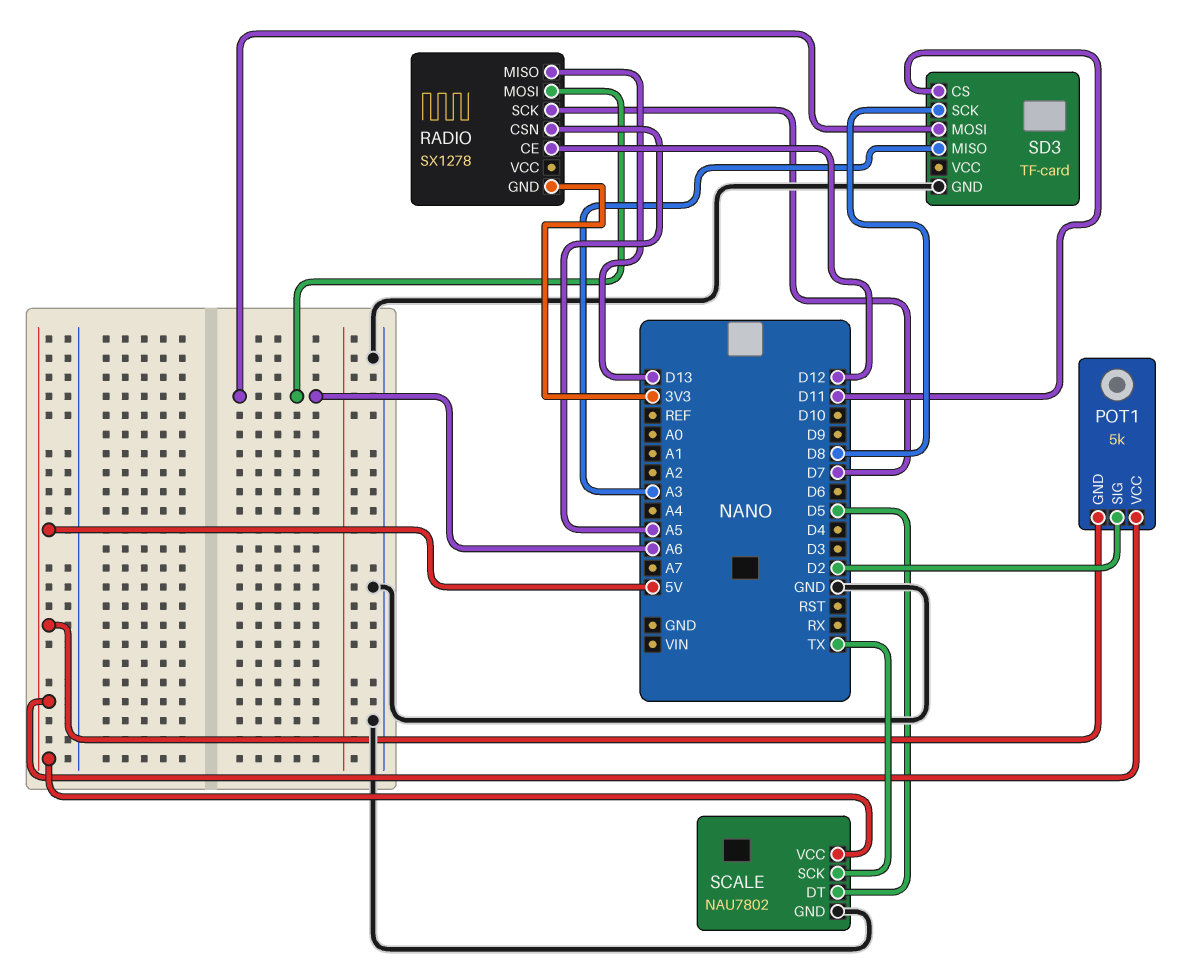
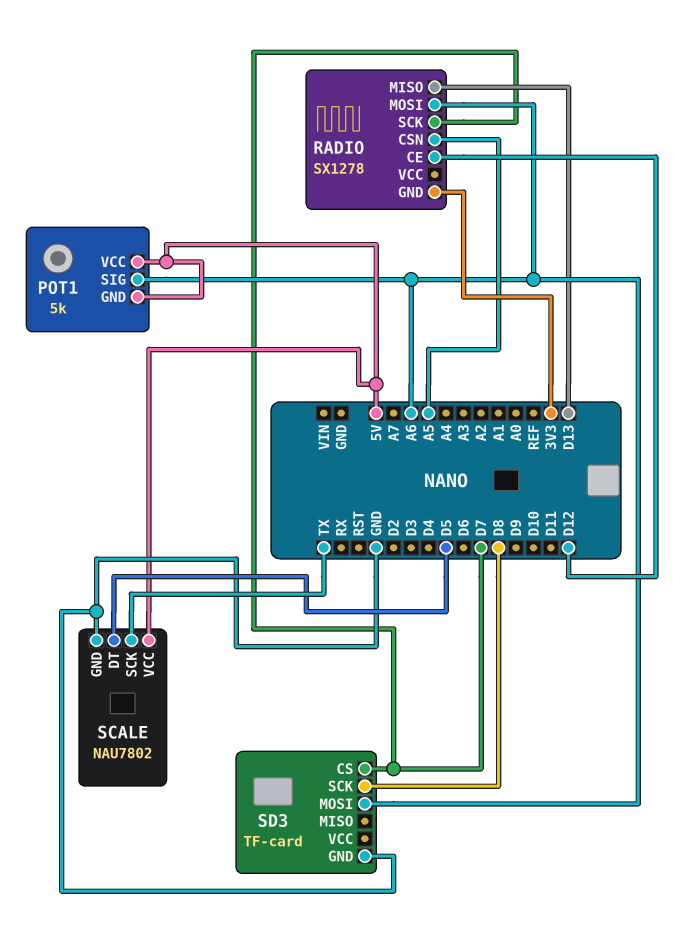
POT1 pin SIG: D2 -> A6
SD3 pin CS: D11 -> D7
SD3 pin MISO: A3 -> none

